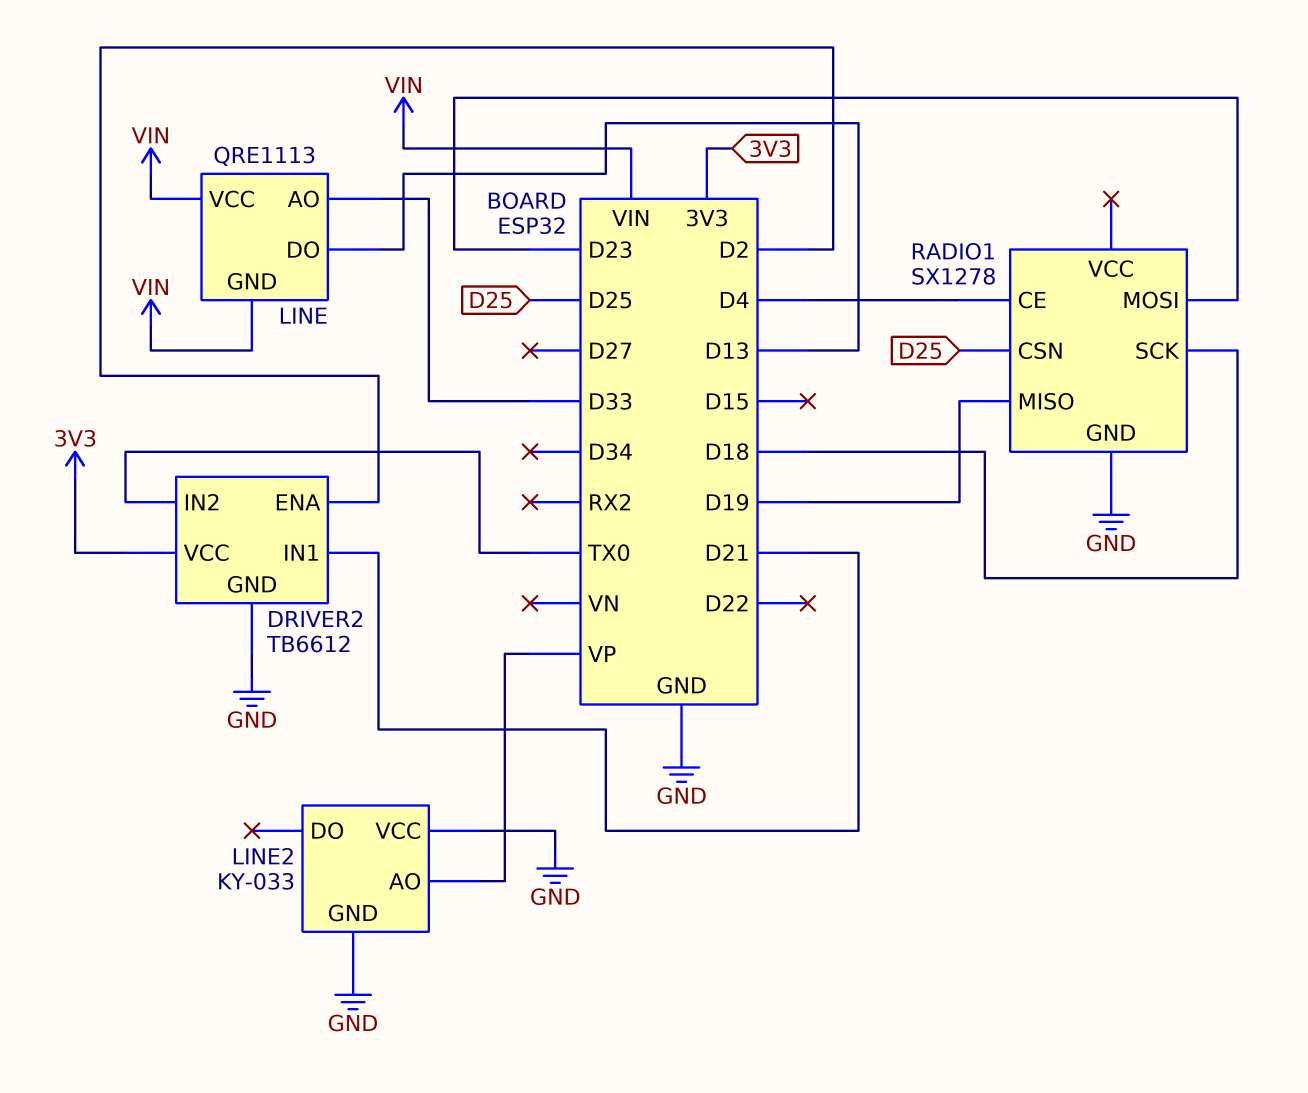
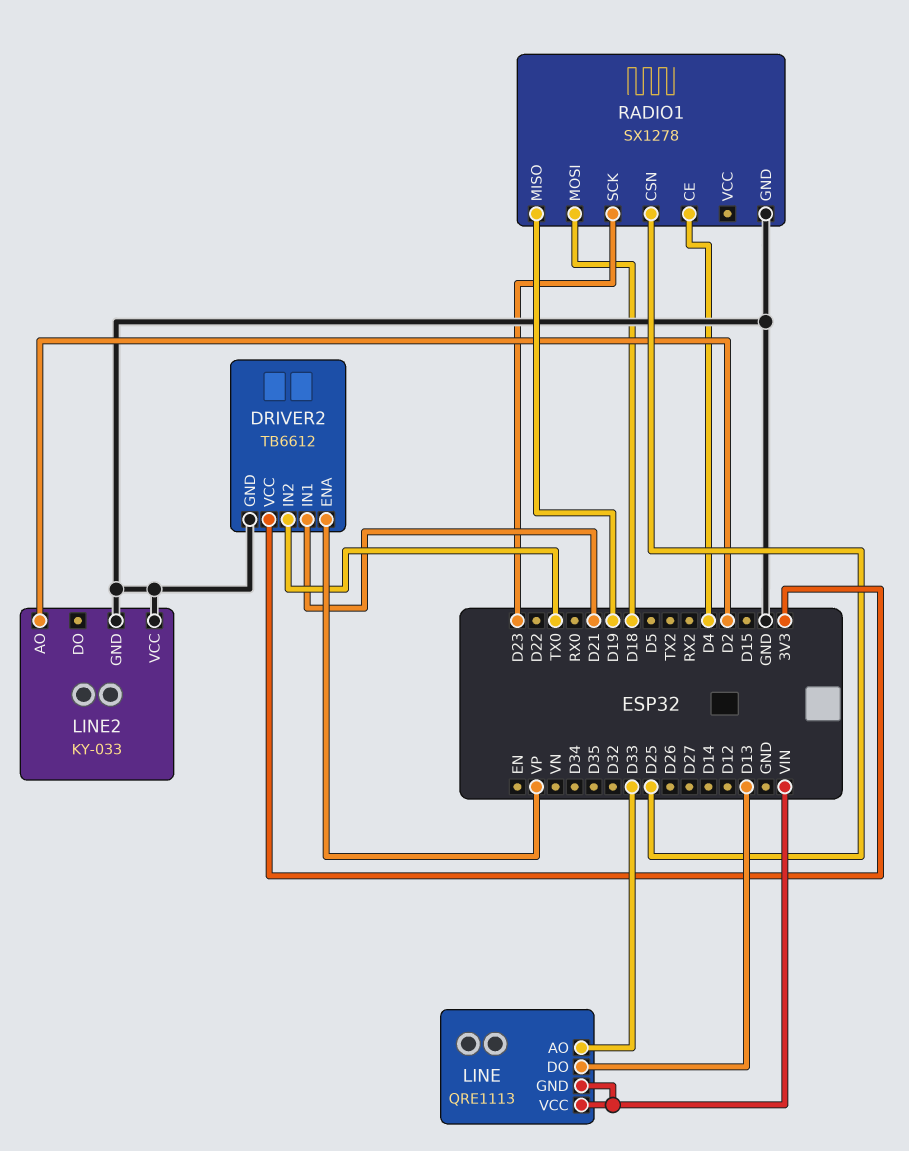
DRIVER2 pin ENA: D2 -> VP
LINE2 pin AO: VP -> D2
RADIO1 pin MOSI: D23 -> D18
RADIO1 pin SCK: D18 -> D23

